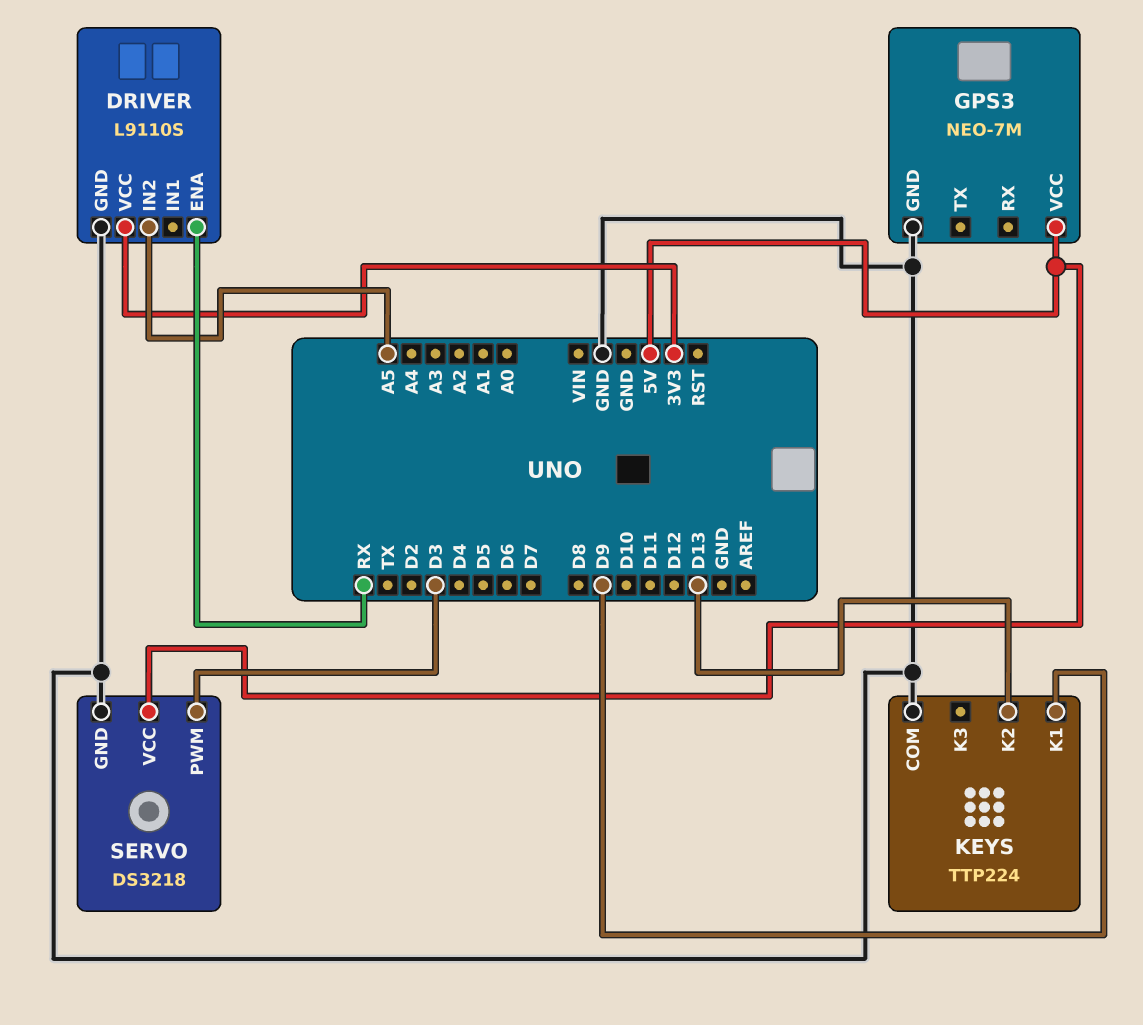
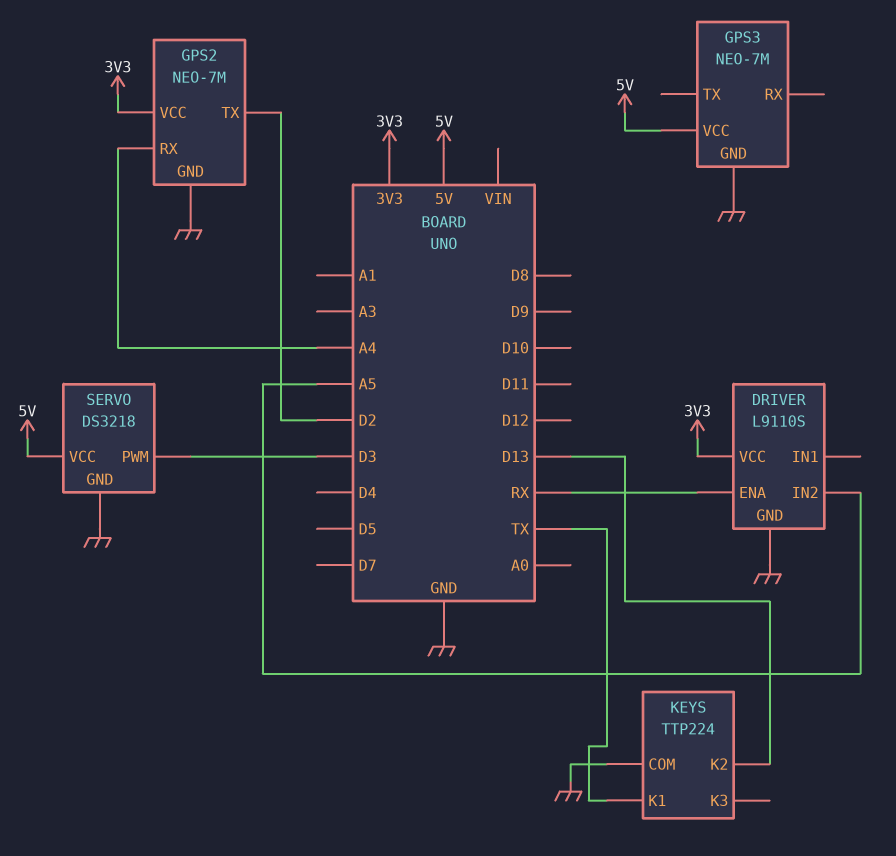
GPS2: none -> NEO-7M
GPS2 pin GND: none -> GND
GPS2 pin RX: none -> A4
GPS2 pin TX: none -> D2
GPS2 pin VCC: none -> 3V3
KEYS pin K1: D9 -> TX

